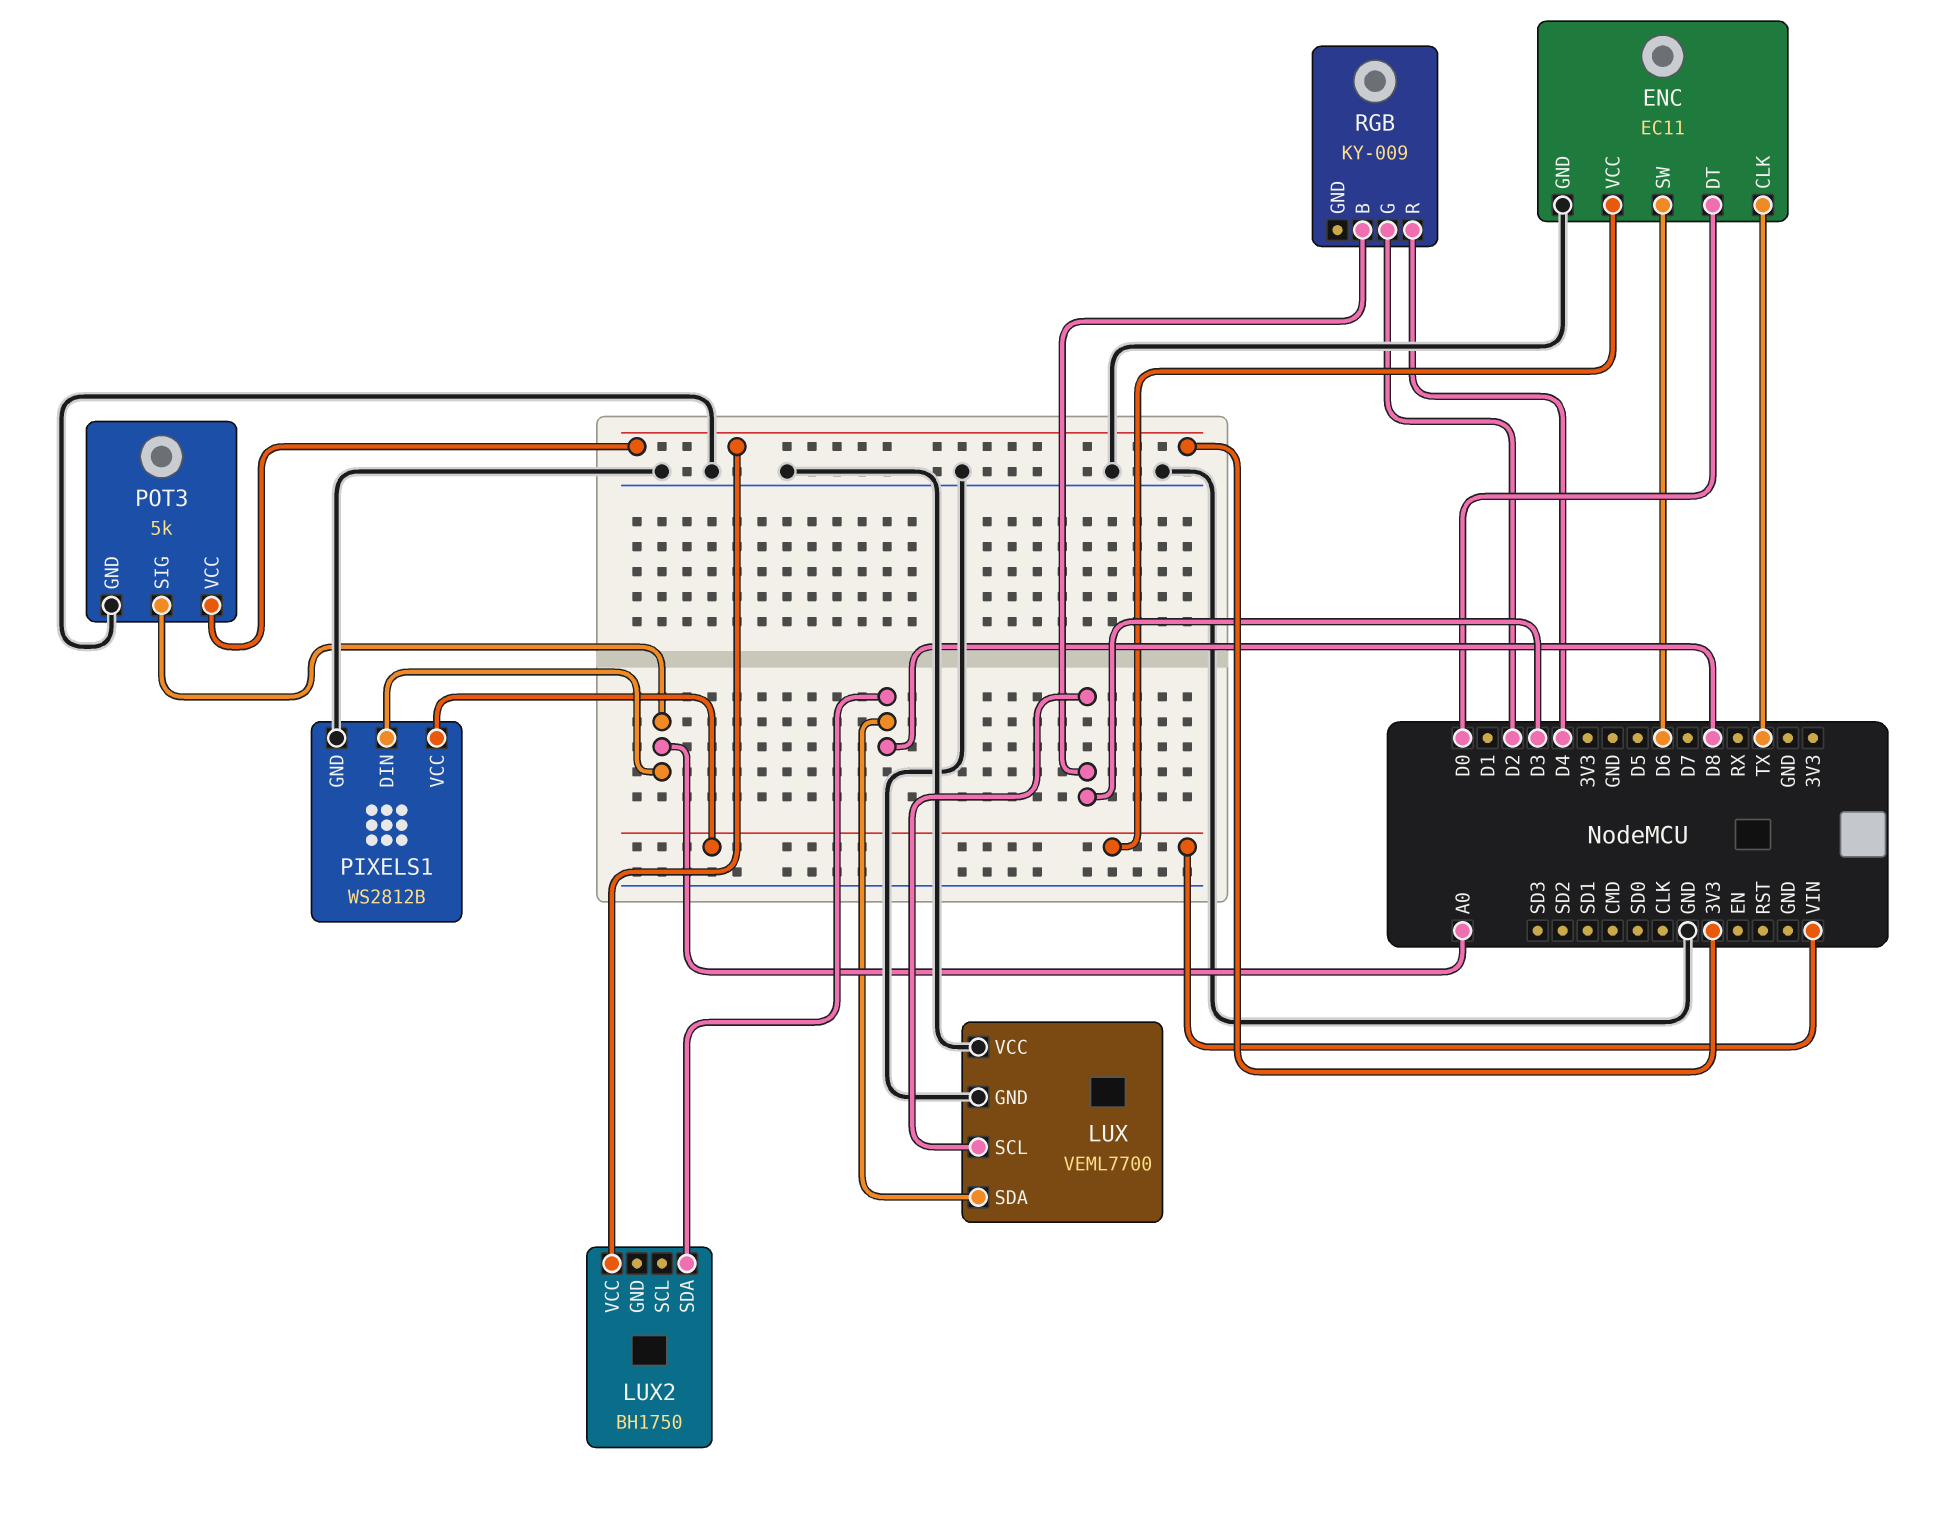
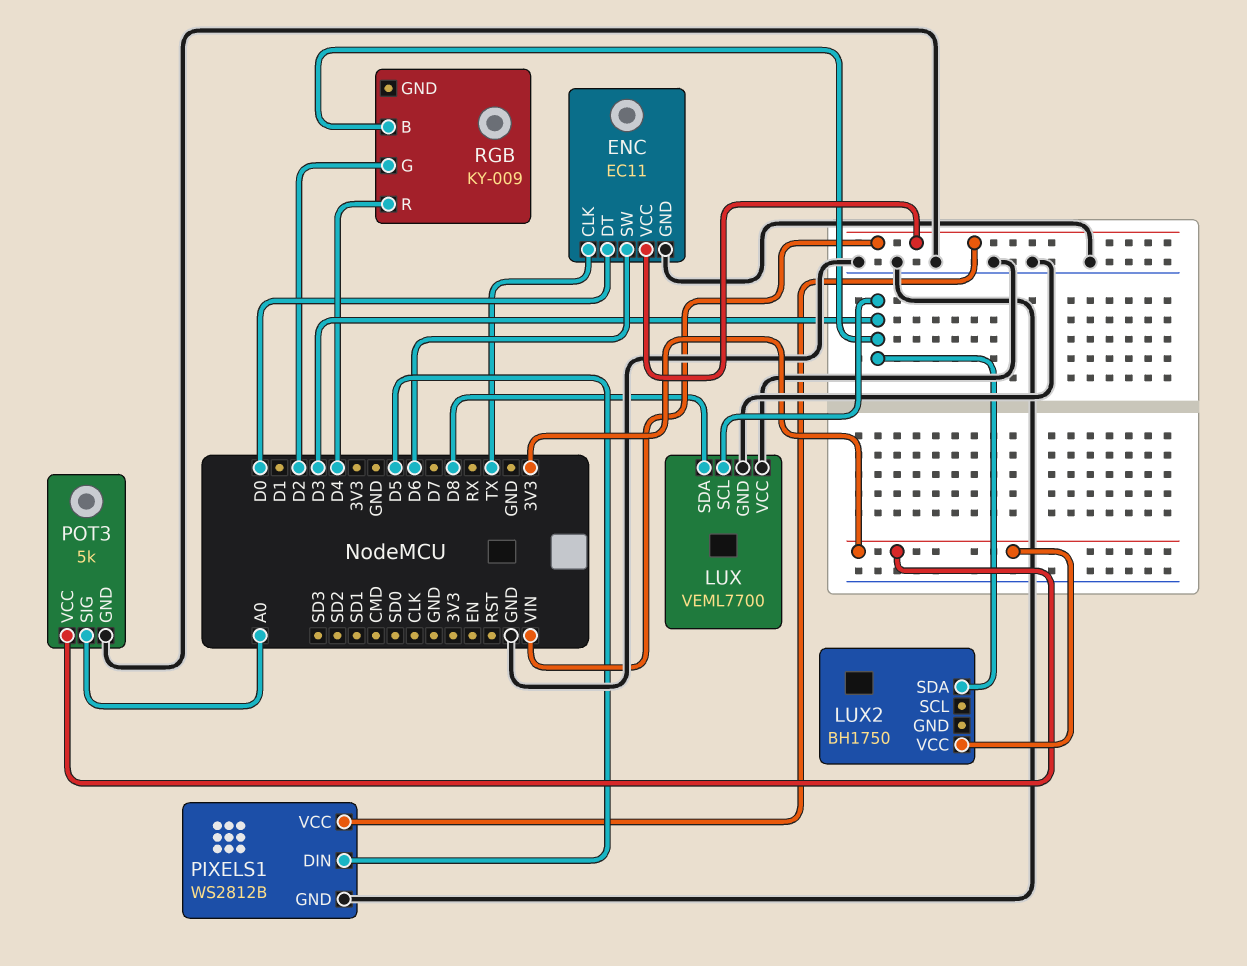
LUX2 pin SDA: D8 -> D3
PIXELS1 pin DIN: A0 -> D5

